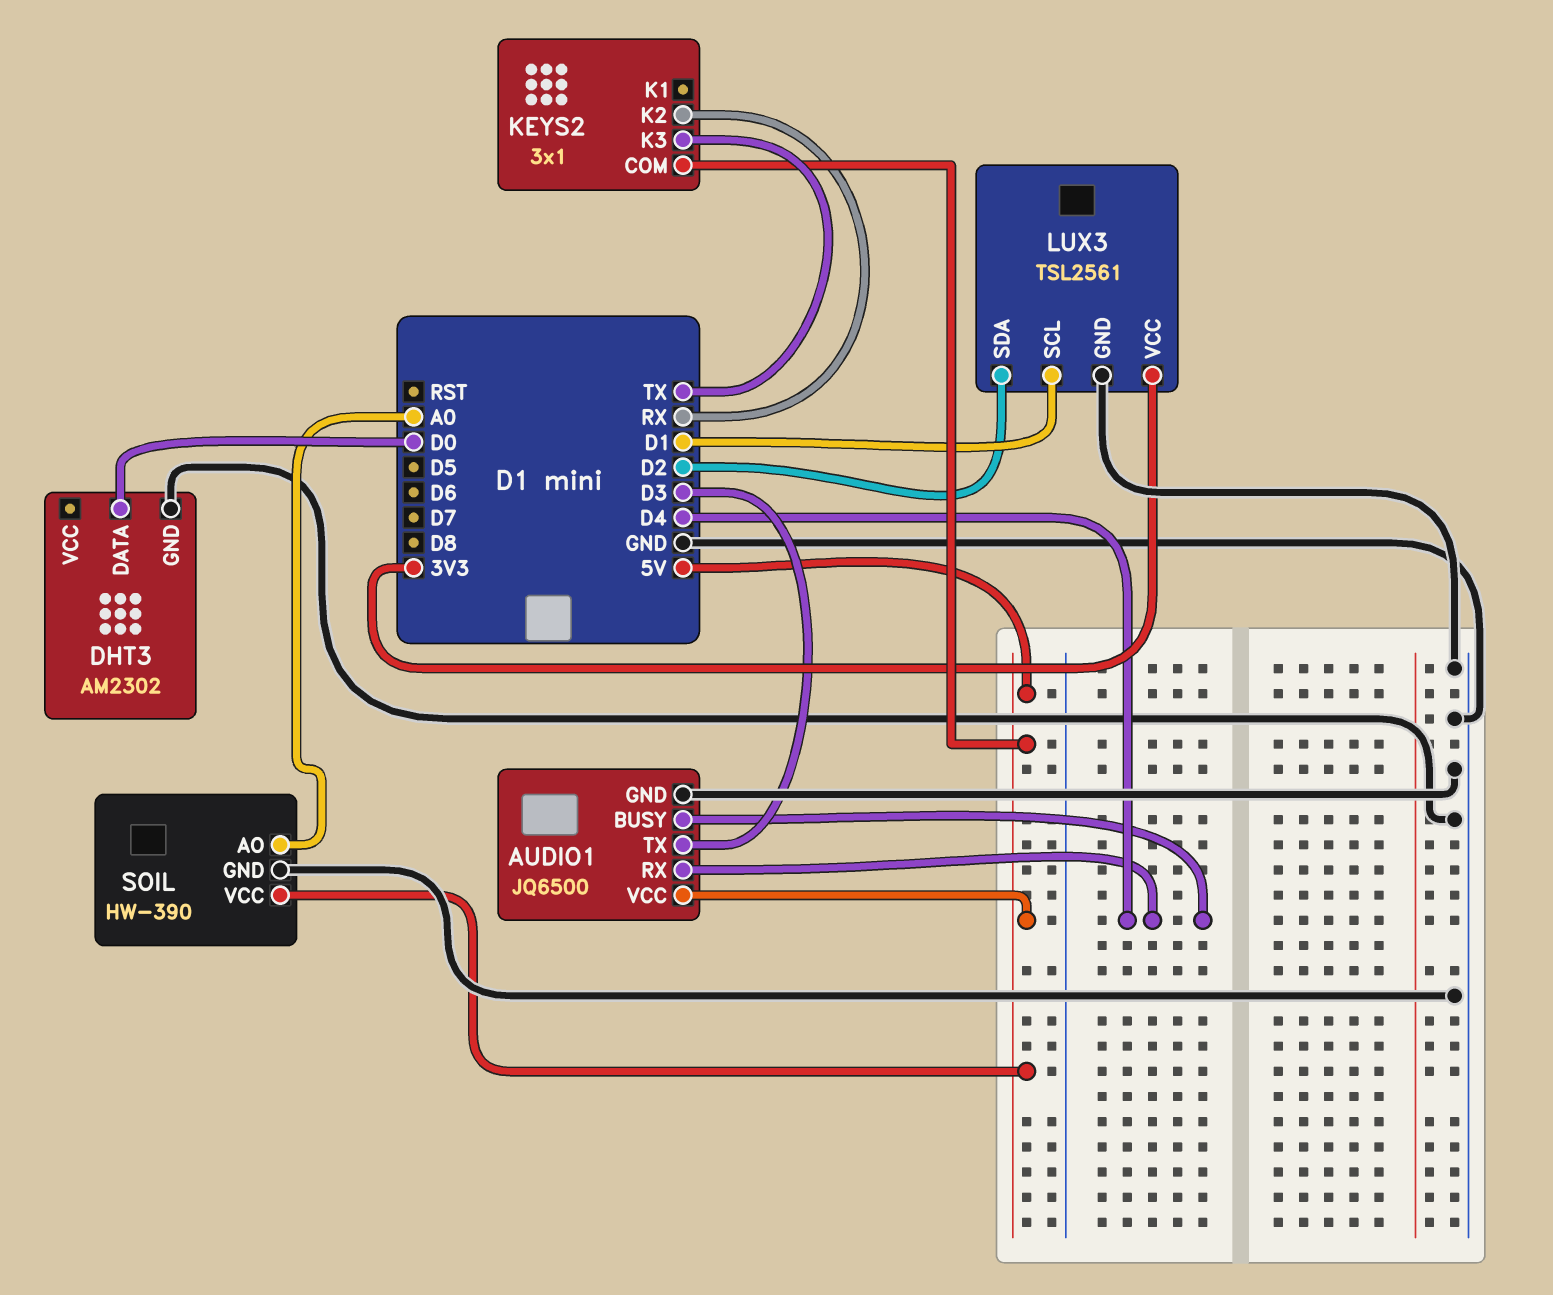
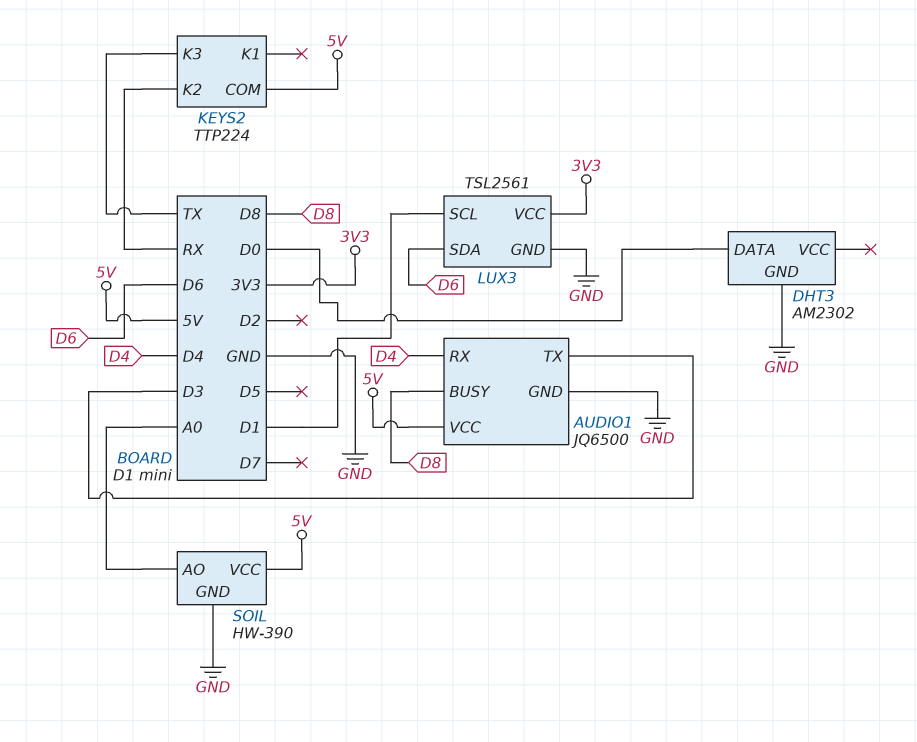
AUDIO1 pin BUSY: D4 -> D8
KEYS2: 3x1 -> TTP224
LUX3 pin SDA: D2 -> D6

